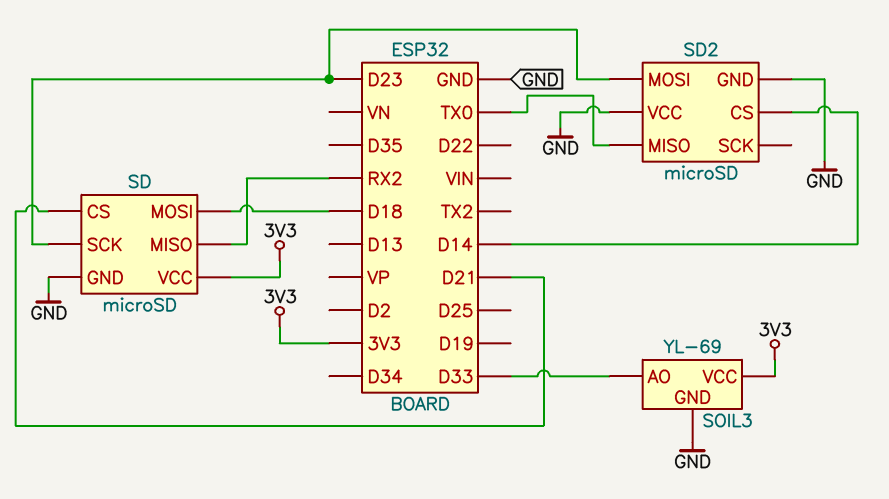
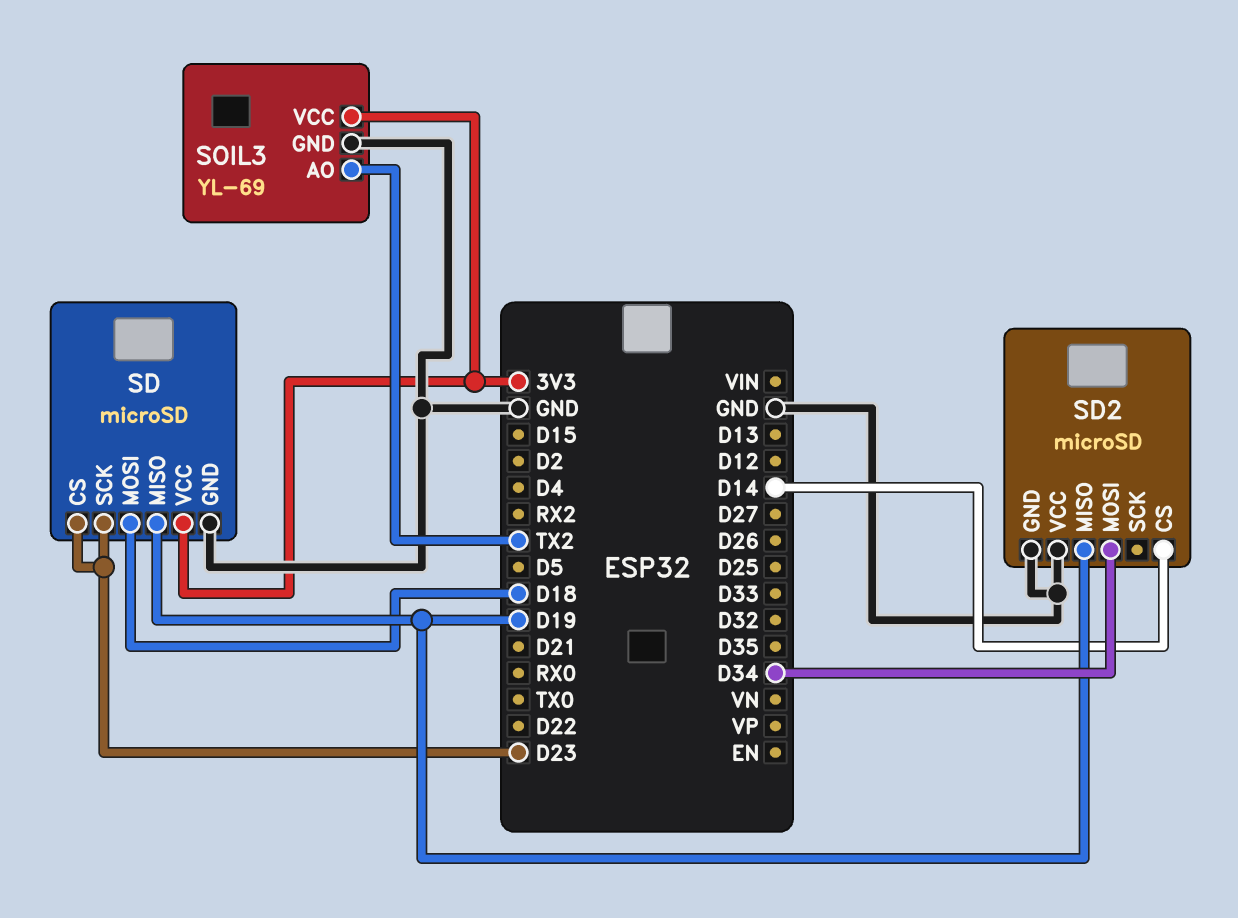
SD pin CS: D21 -> D23
SD pin MISO: RX2 -> D19
SD2 pin MISO: TX0 -> D19
SD2 pin MOSI: D23 -> D34
SOIL3 pin AO: D33 -> TX2

